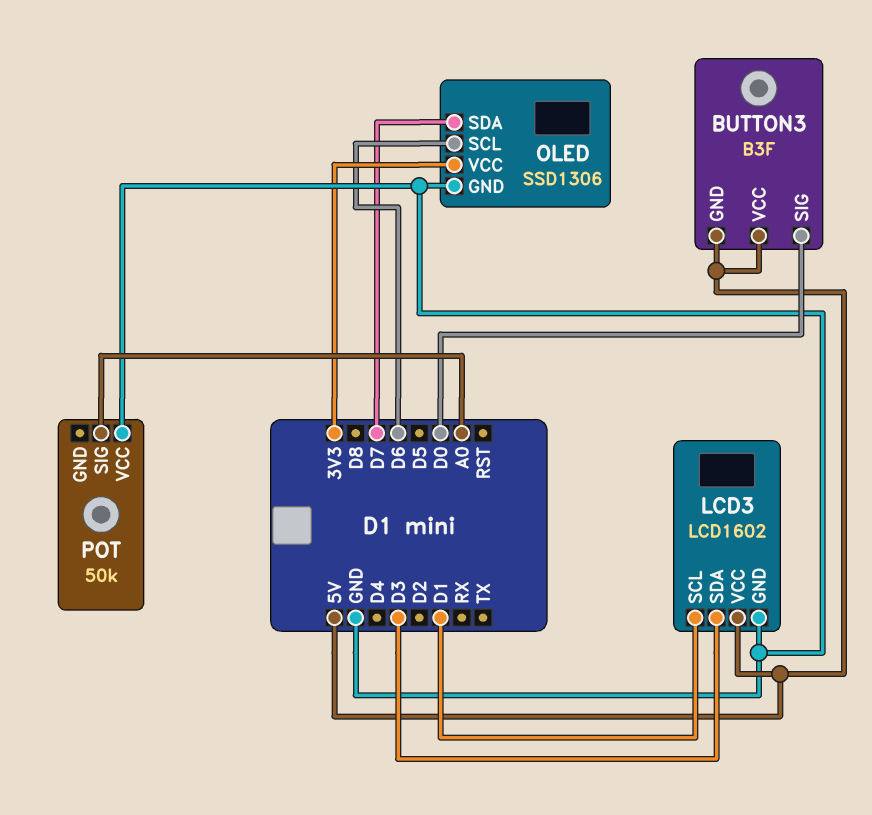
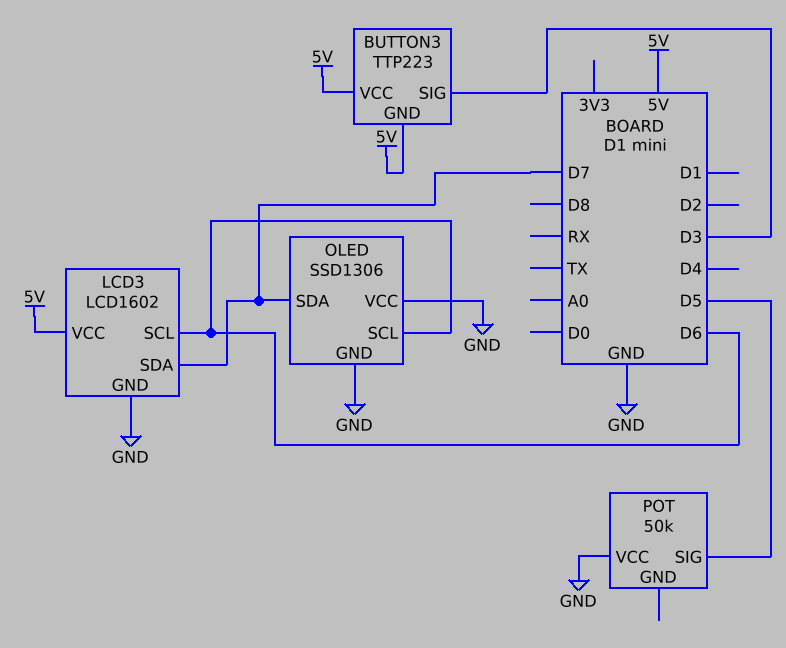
BUTTON3: B3F -> TTP223
BUTTON3 pin SIG: D0 -> D3
LCD3 pin SCL: D1 -> D6
LCD3 pin SDA: D3 -> D7
OLED pin VCC: 3V3 -> GND
POT pin SIG: A0 -> D5

